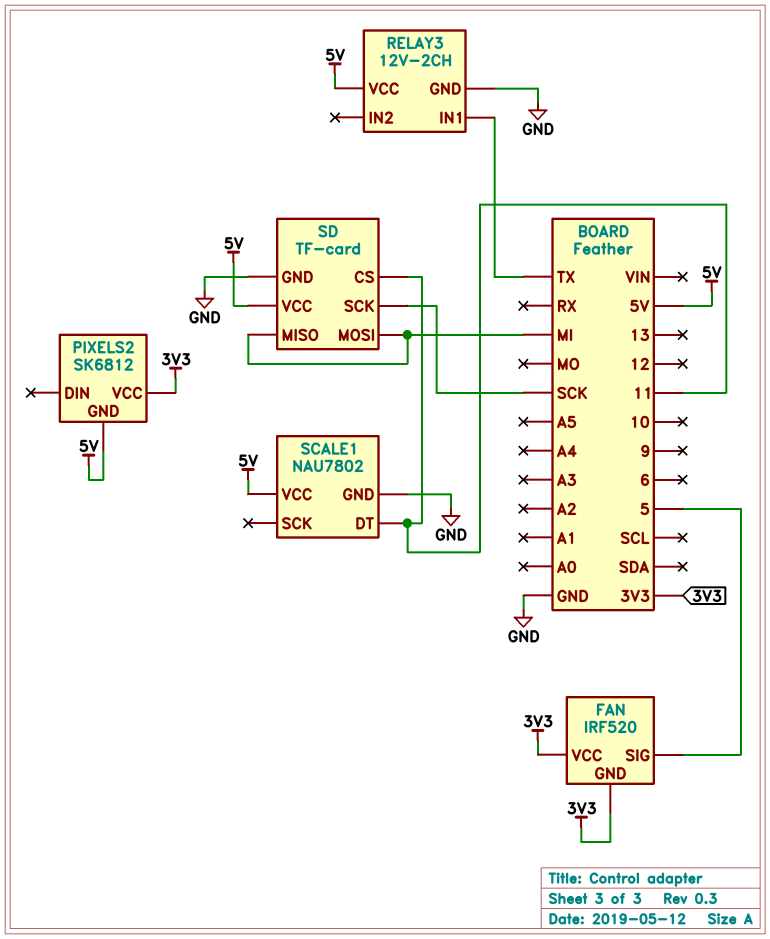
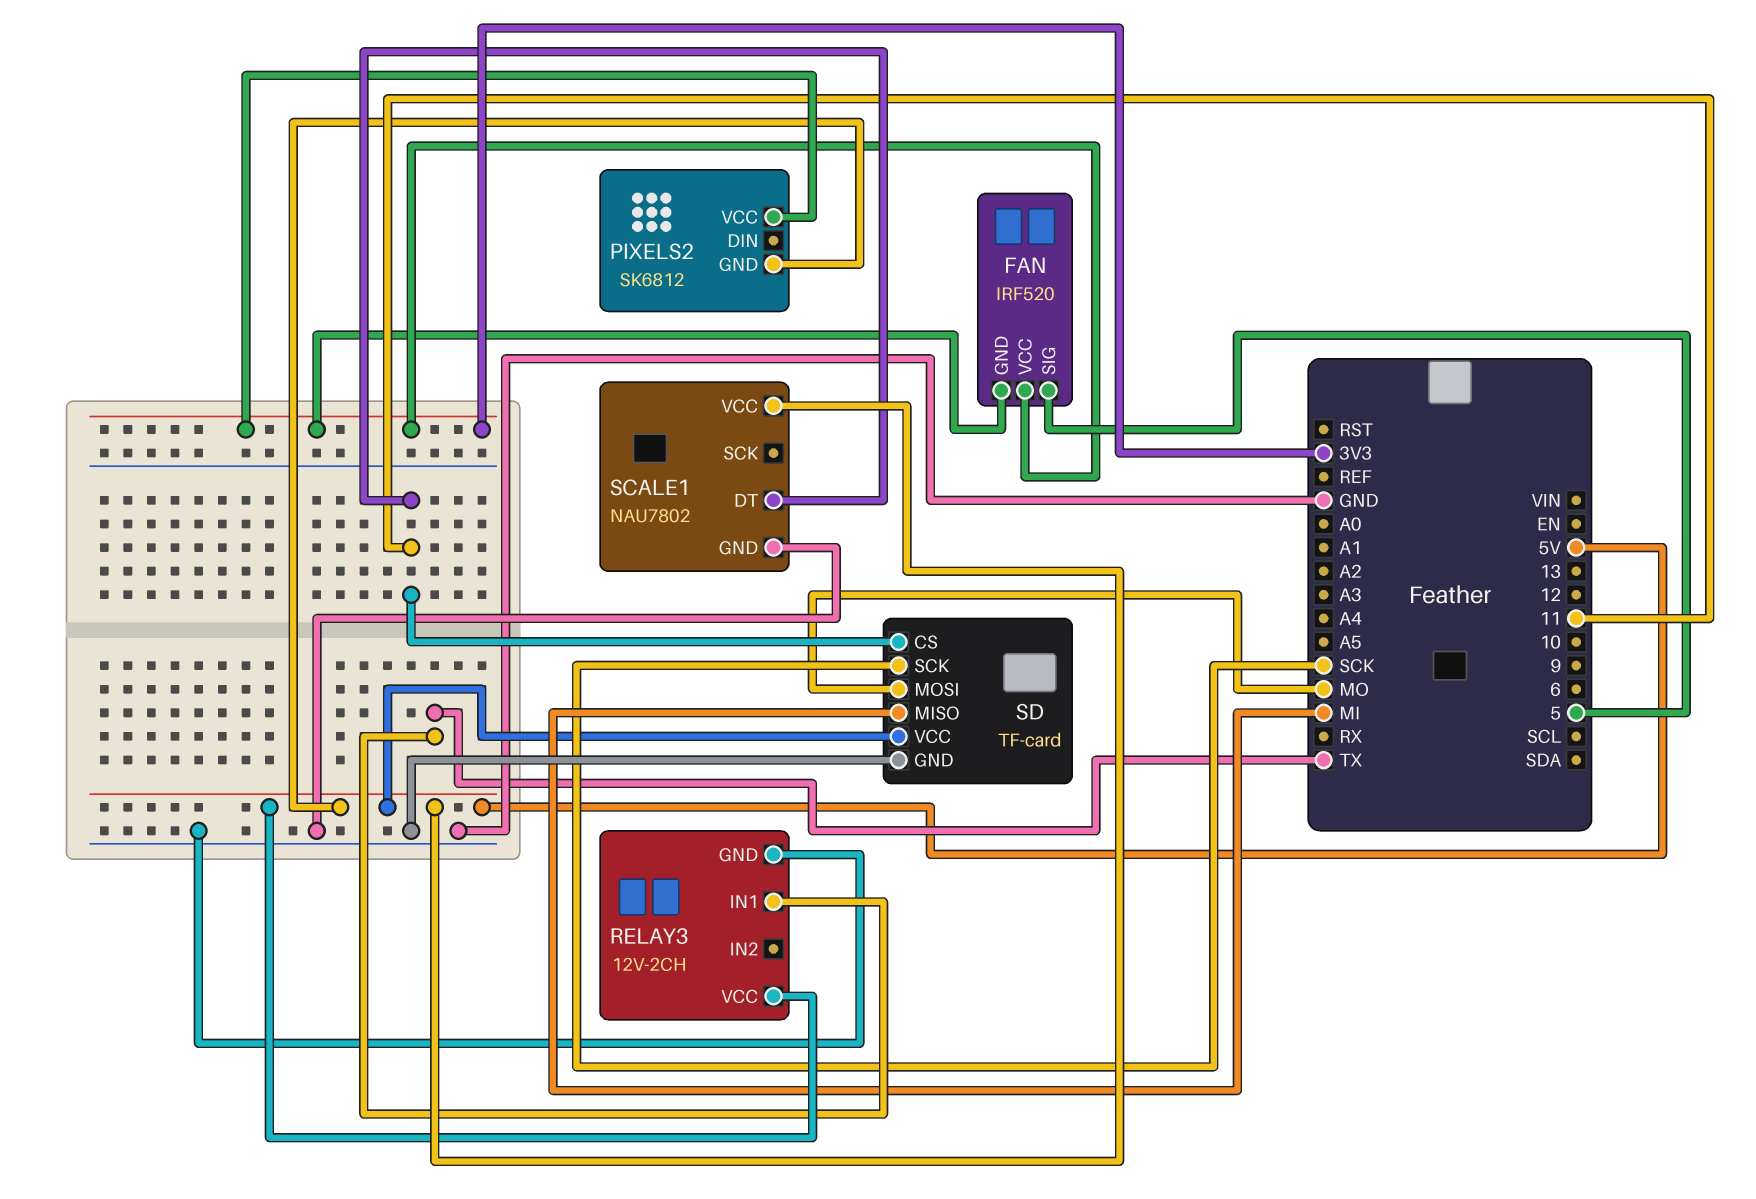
SD pin MOSI: MI -> MO

